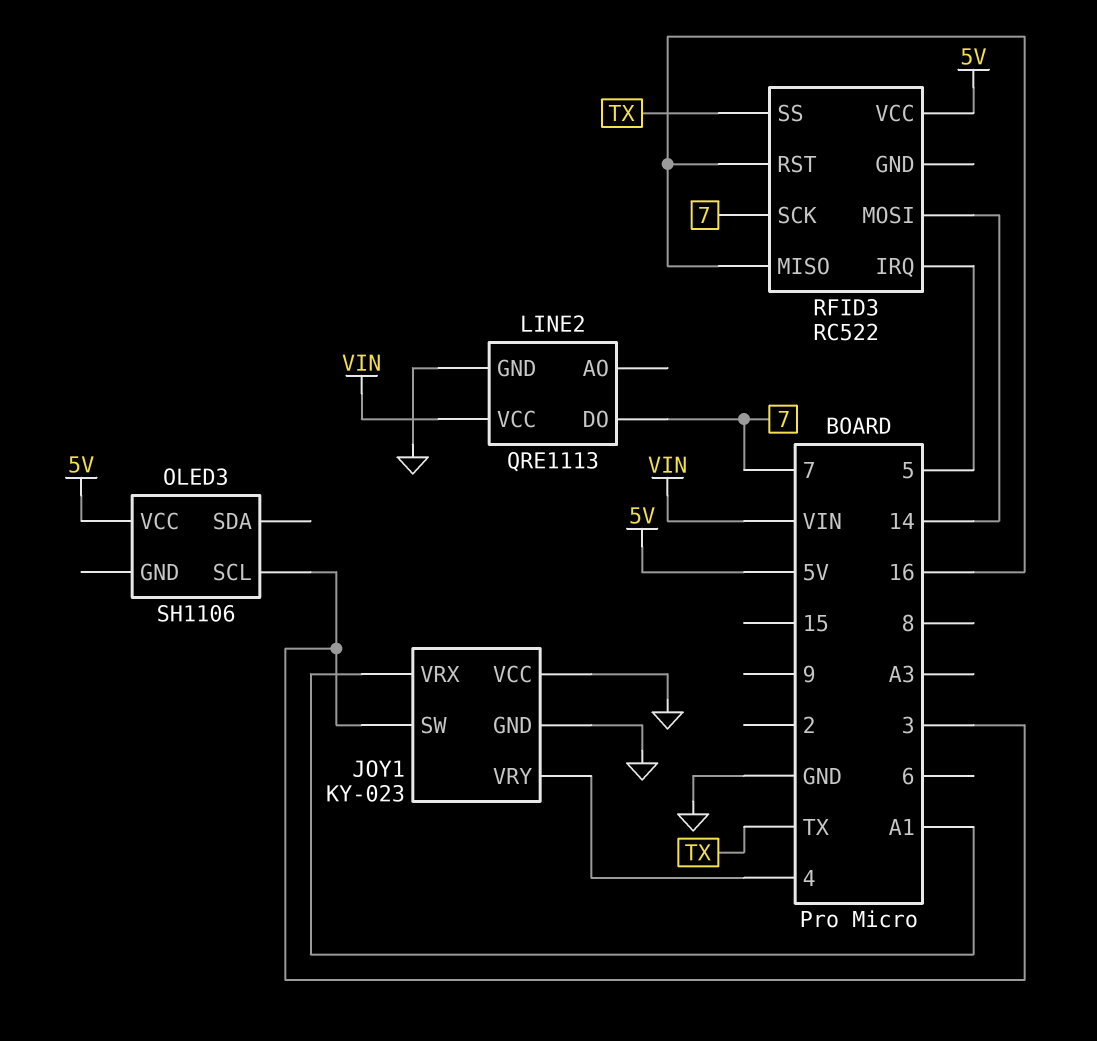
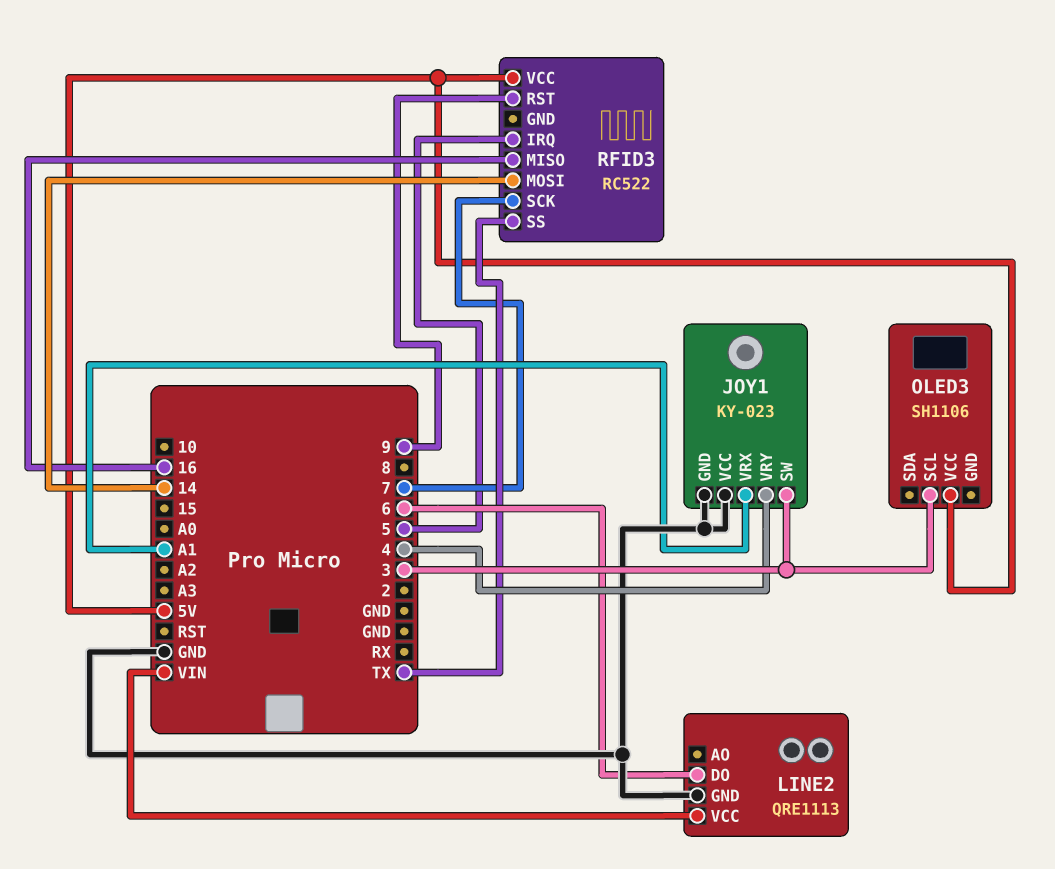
LINE2 pin DO: 7 -> 6
RFID3 pin RST: 16 -> 9

